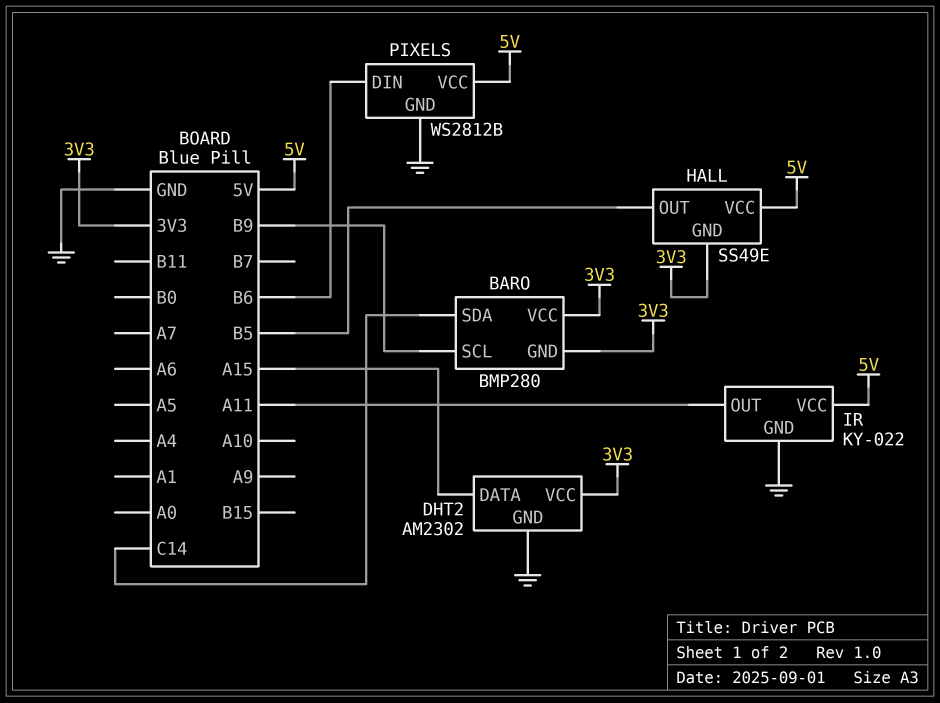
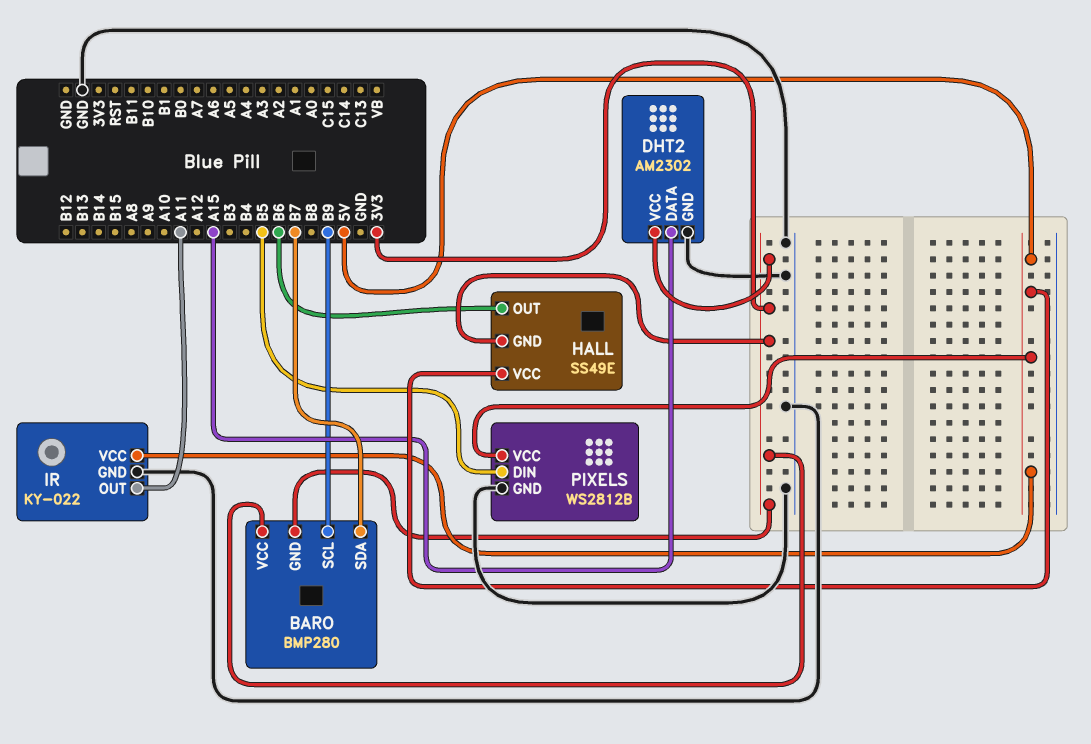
BARO pin SDA: C14 -> B7
HALL pin OUT: B5 -> B6
PIXELS pin DIN: B6 -> B5

